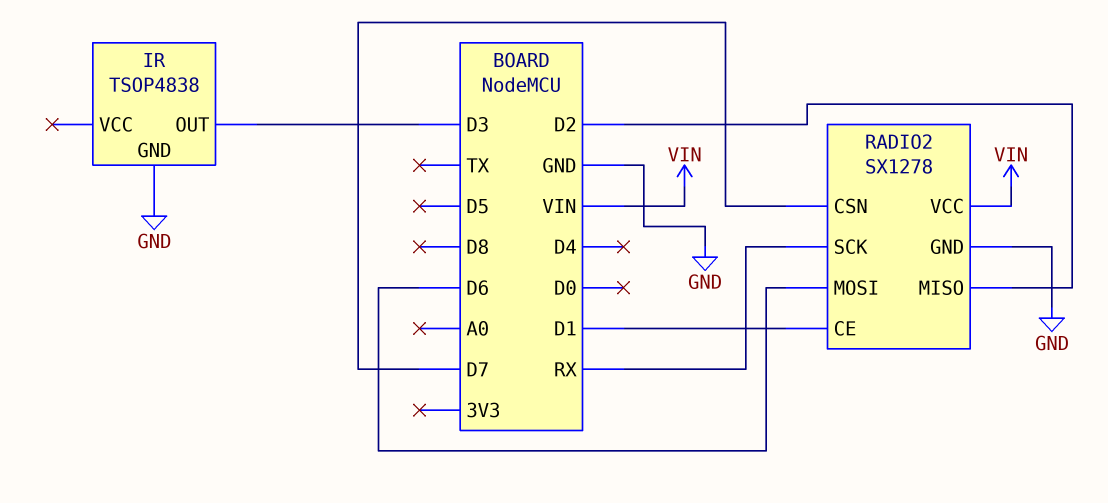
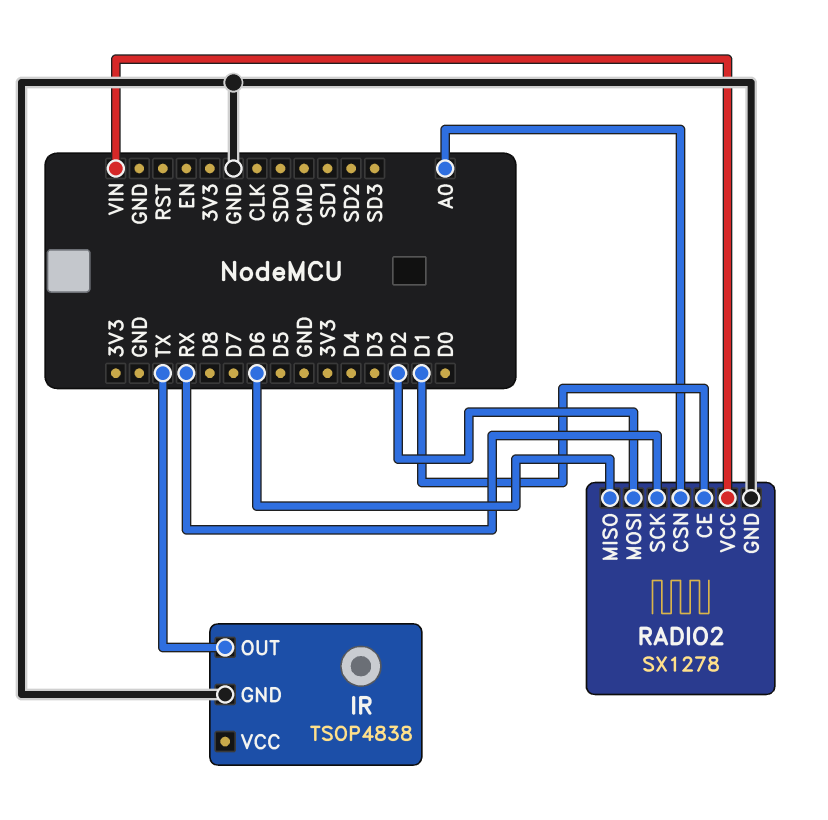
IR pin OUT: D3 -> TX
RADIO2 pin CSN: D7 -> A0
RADIO2 pin MISO: D2 -> D6
RADIO2 pin MOSI: D6 -> D2

